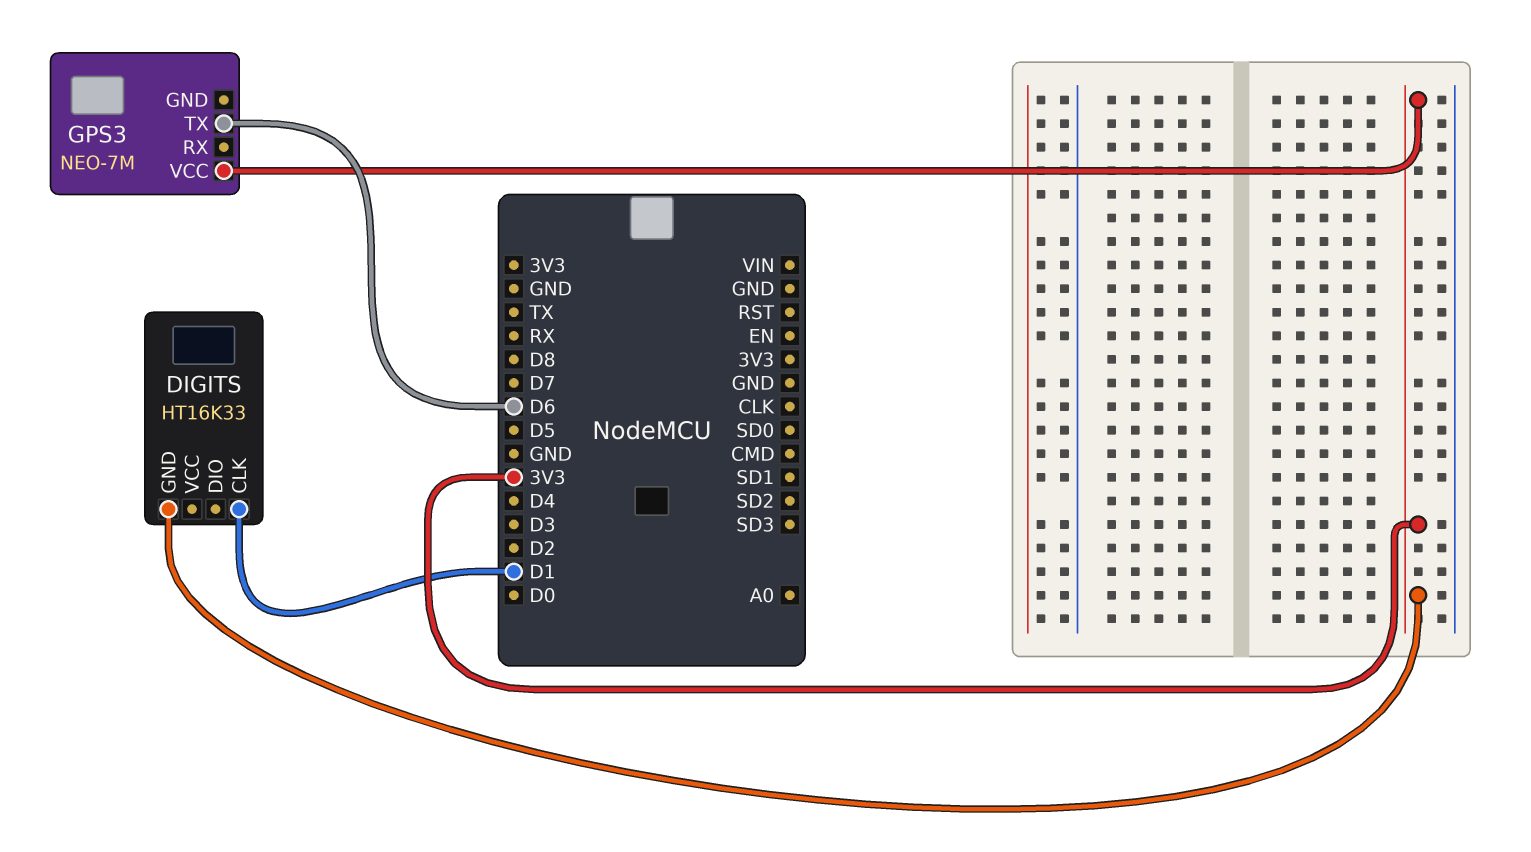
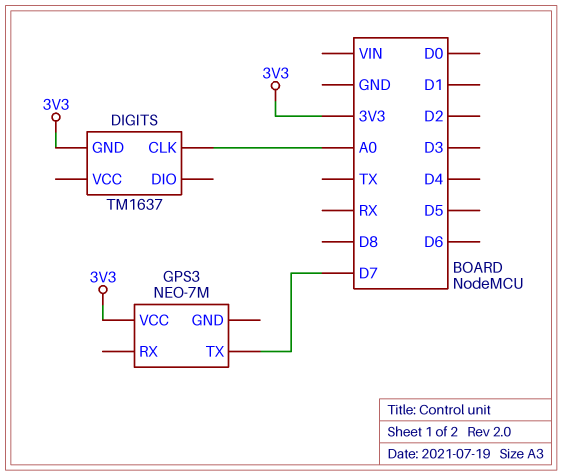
DIGITS: HT16K33 -> TM1637
DIGITS pin CLK: D1 -> A0
GPS3 pin TX: D6 -> D7

